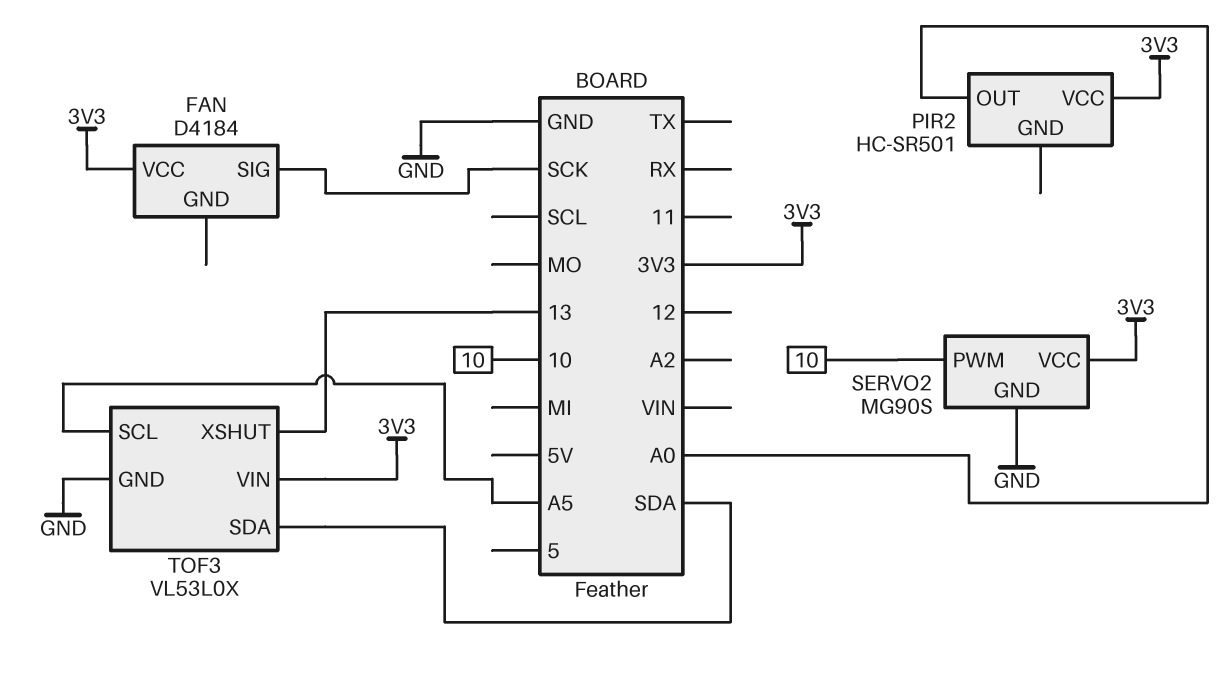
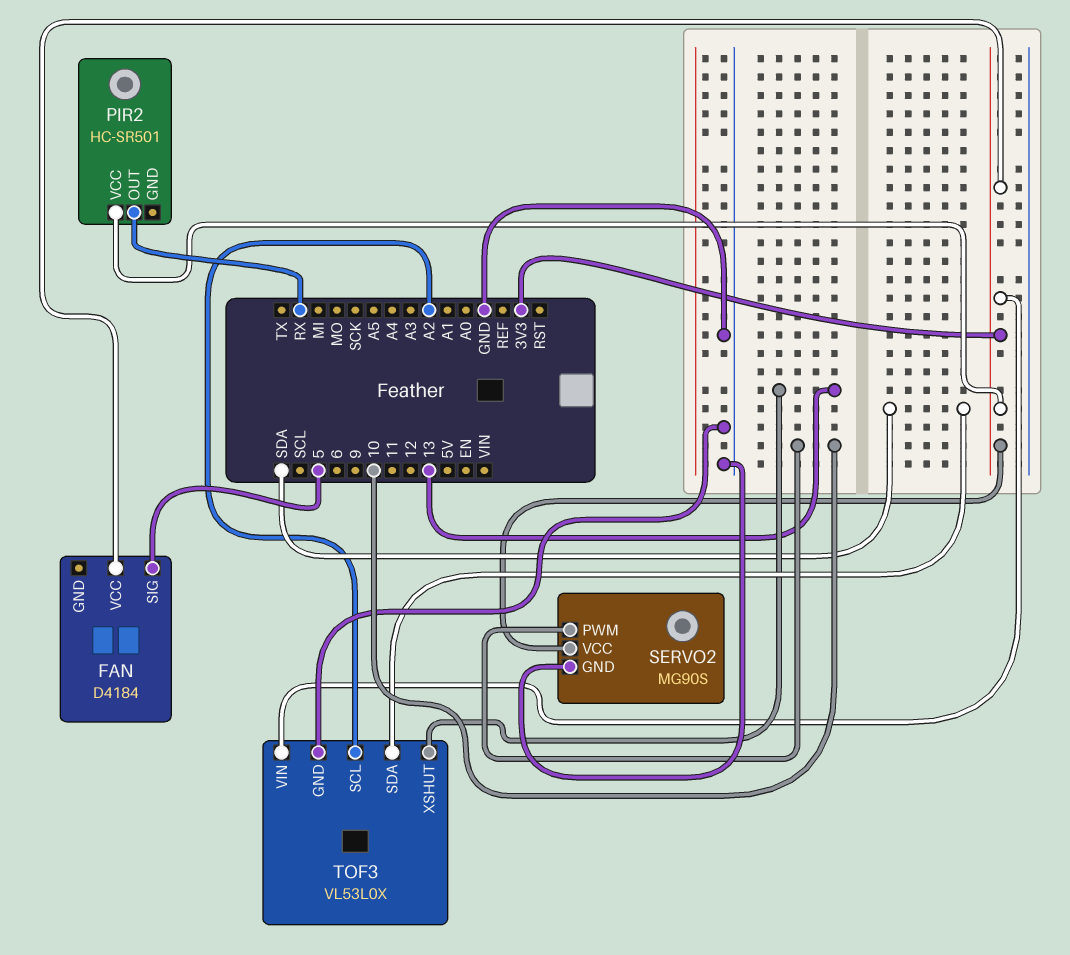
FAN pin SIG: SCK -> 5
PIR2 pin OUT: A0 -> RX
TOF3 pin SCL: A5 -> A2

